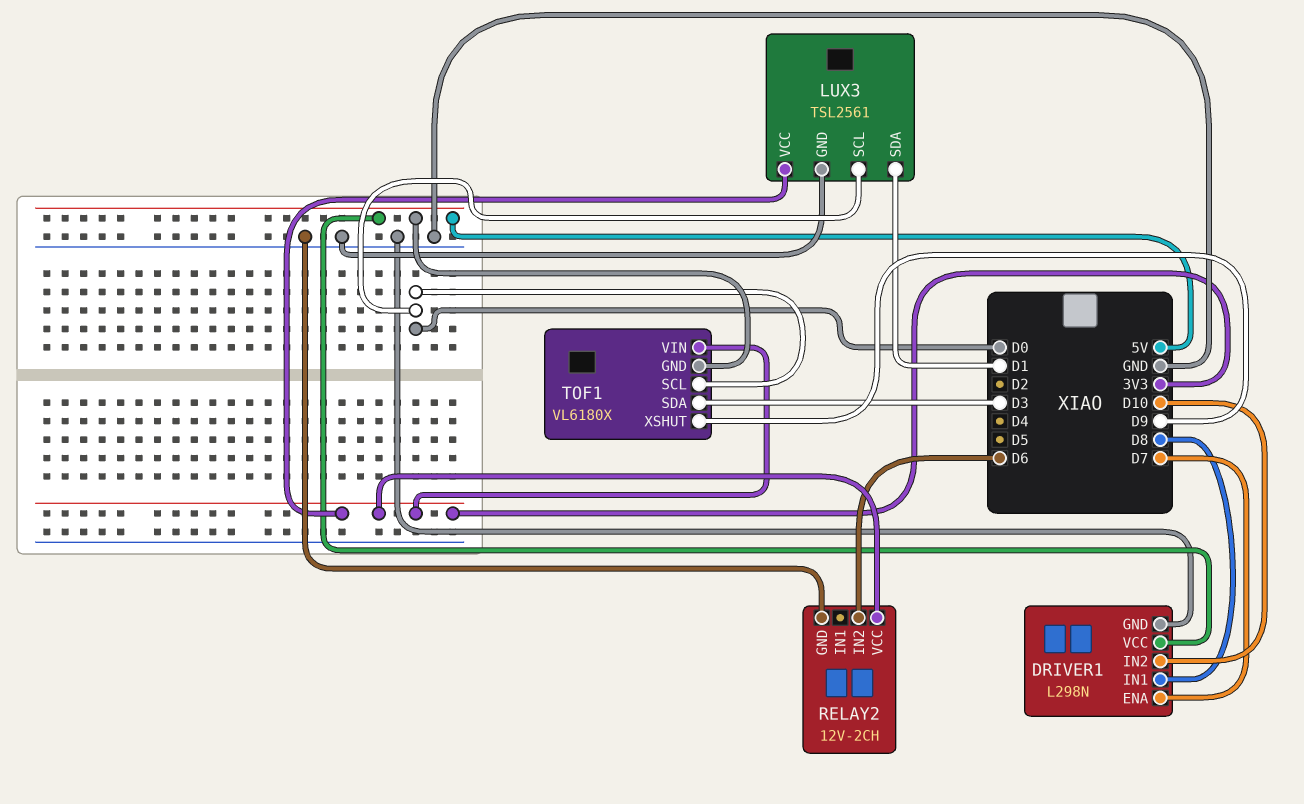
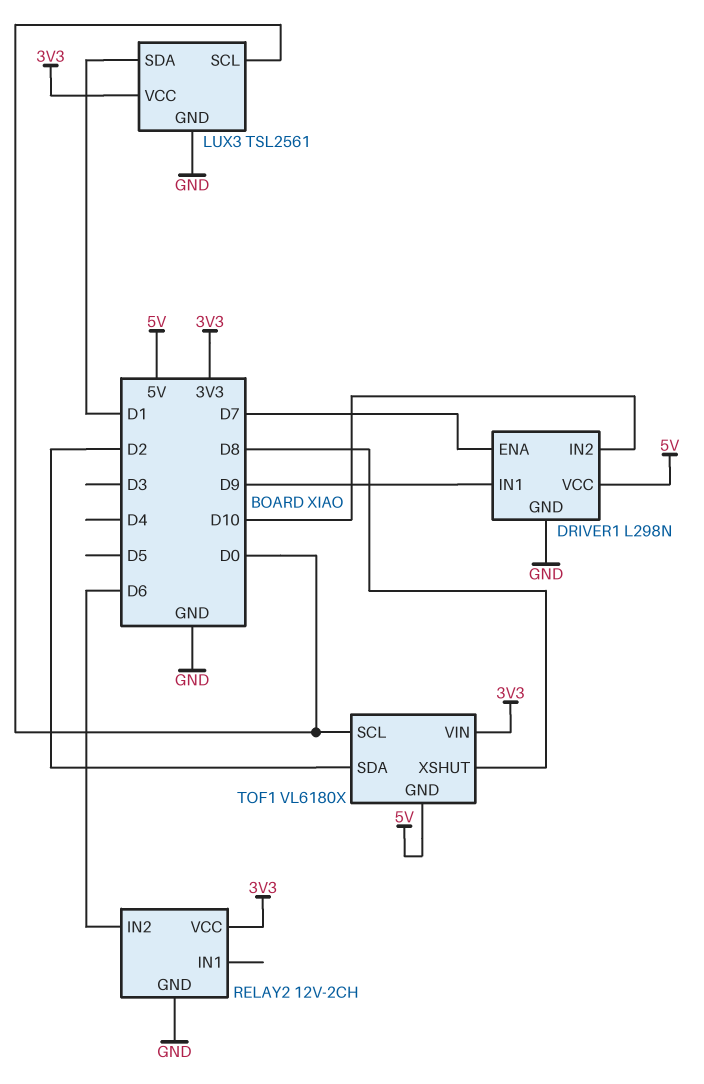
DRIVER1 pin IN1: D8 -> D9
TOF1 pin SDA: D3 -> D2
TOF1 pin XSHUT: D9 -> D8

